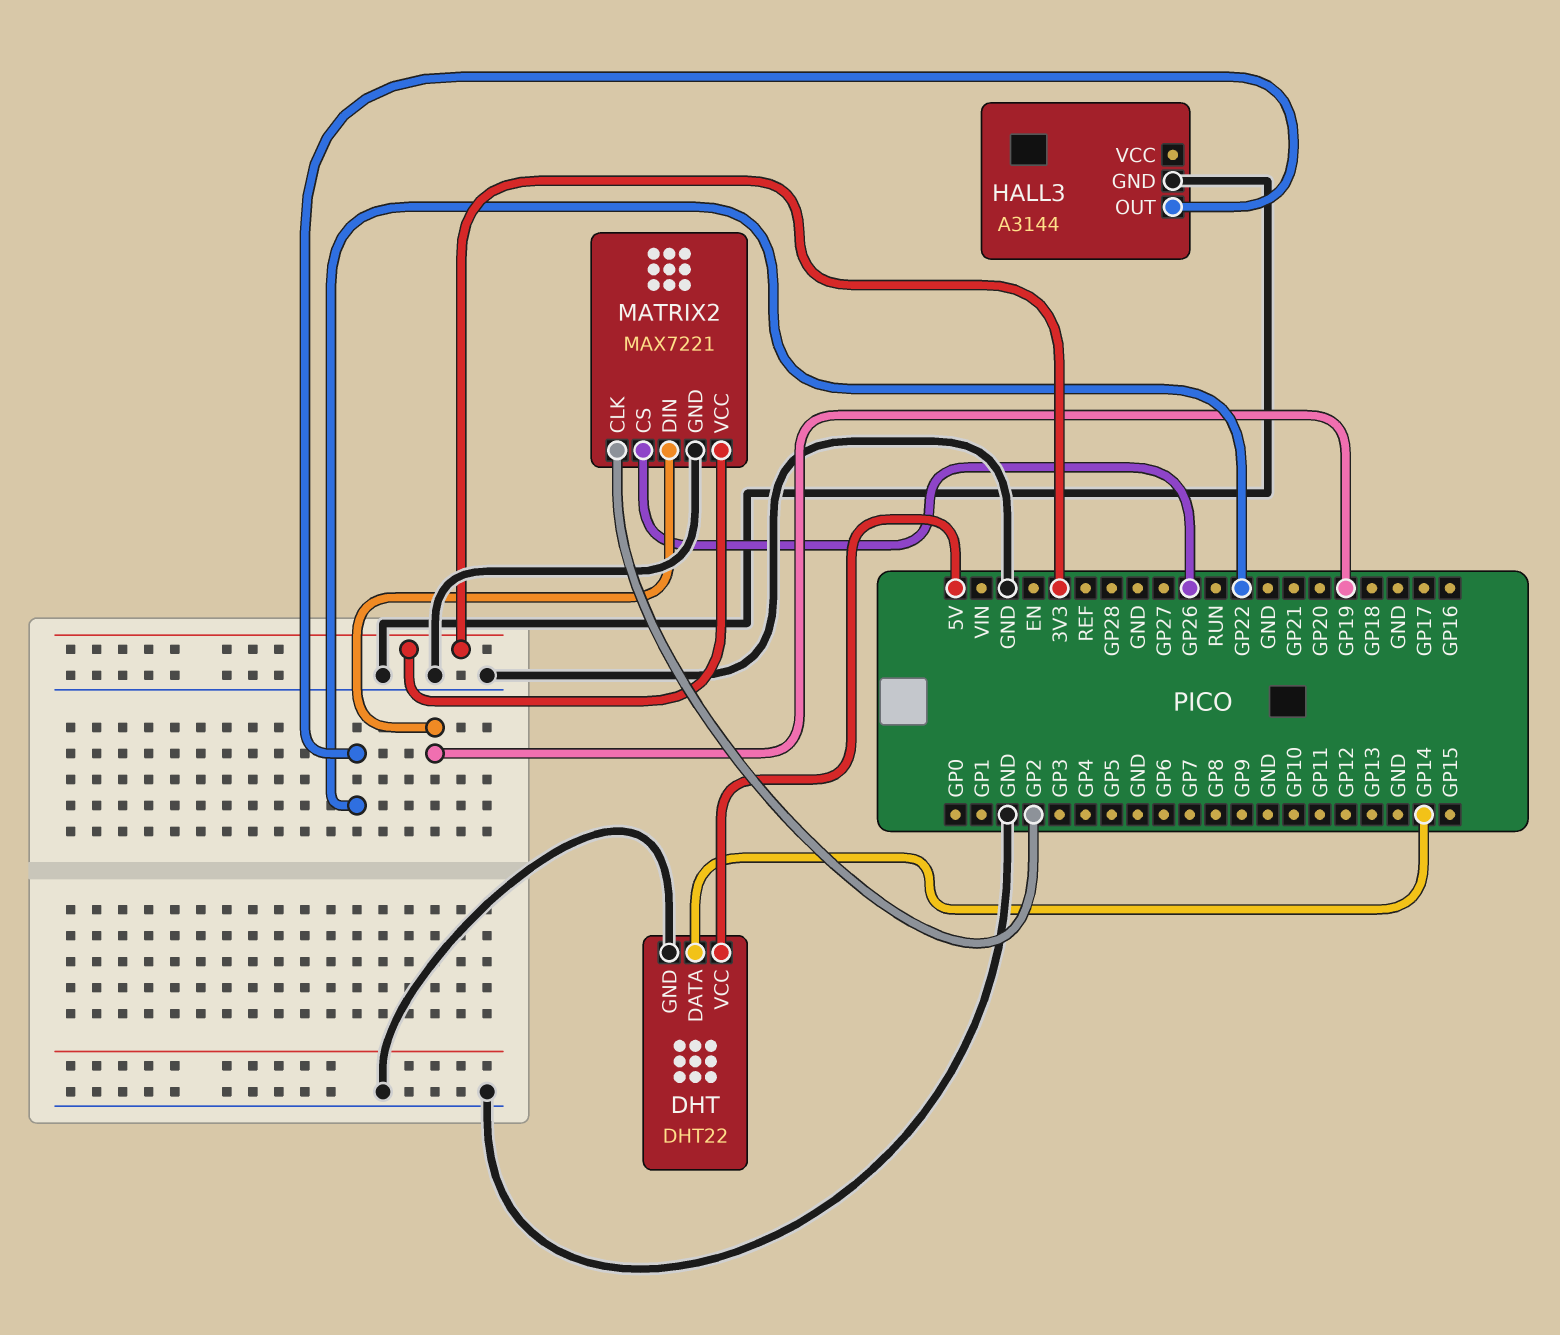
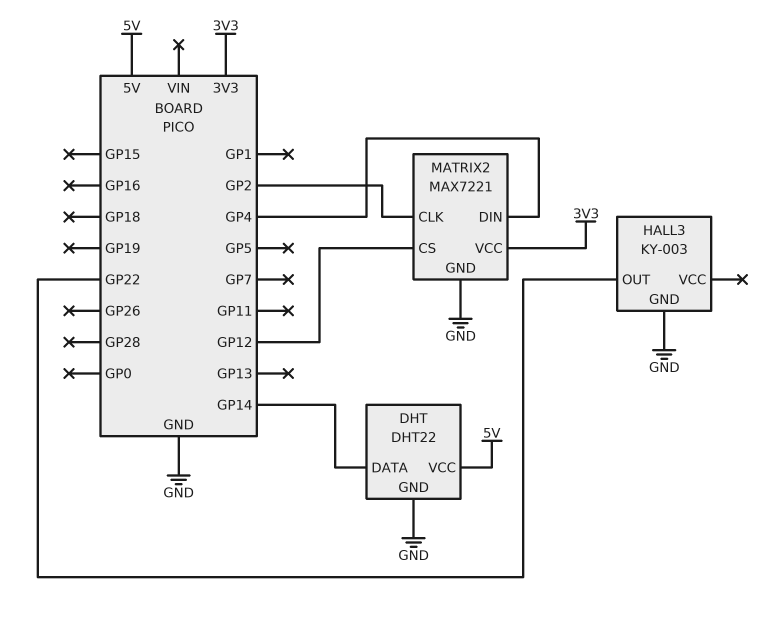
HALL3: A3144 -> KY-003
MATRIX2 pin CS: GP26 -> GP12
MATRIX2 pin DIN: GP19 -> GP4

